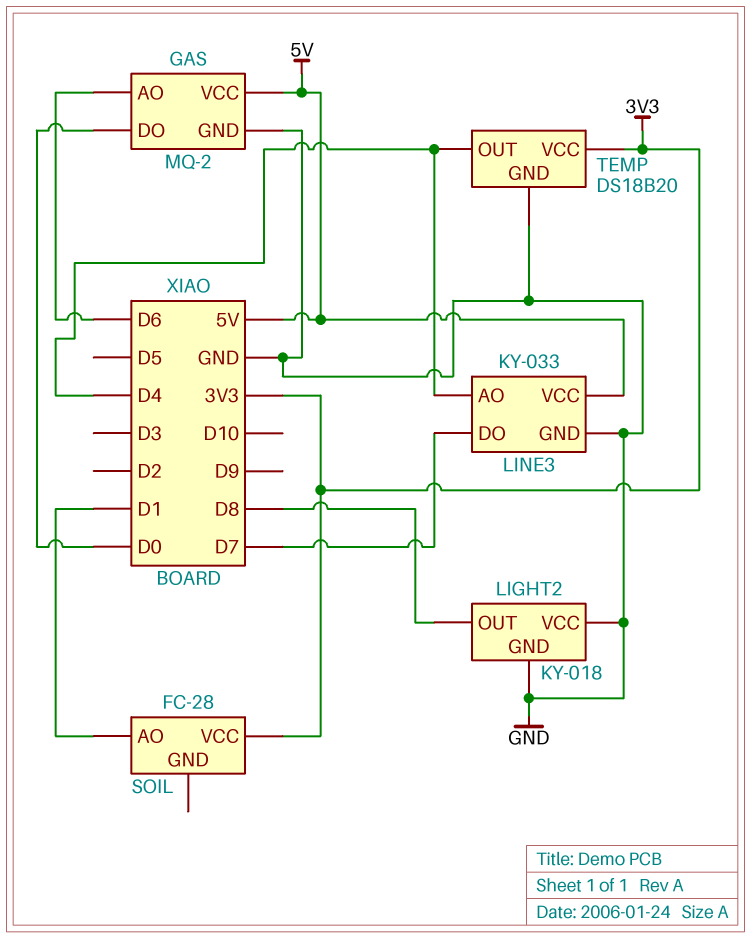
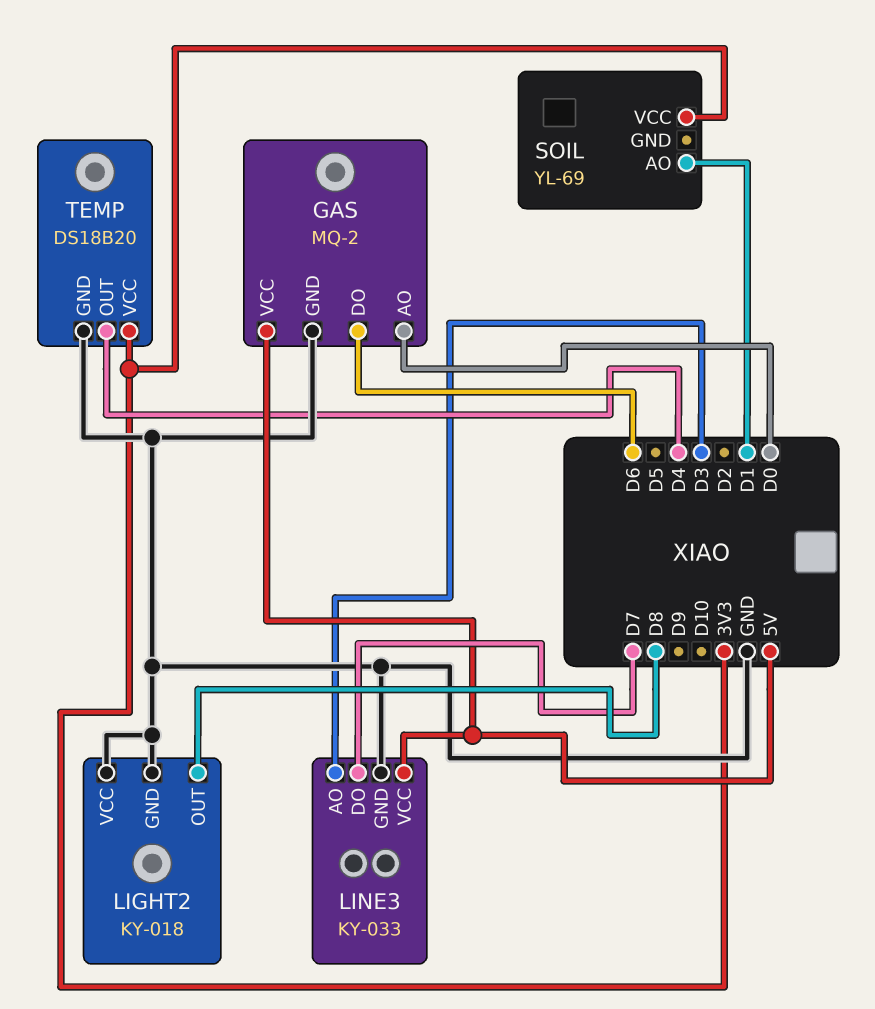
GAS pin AO: D6 -> D0
GAS pin DO: D0 -> D6
LINE3 pin AO: D4 -> D3
SOIL: FC-28 -> YL-69

